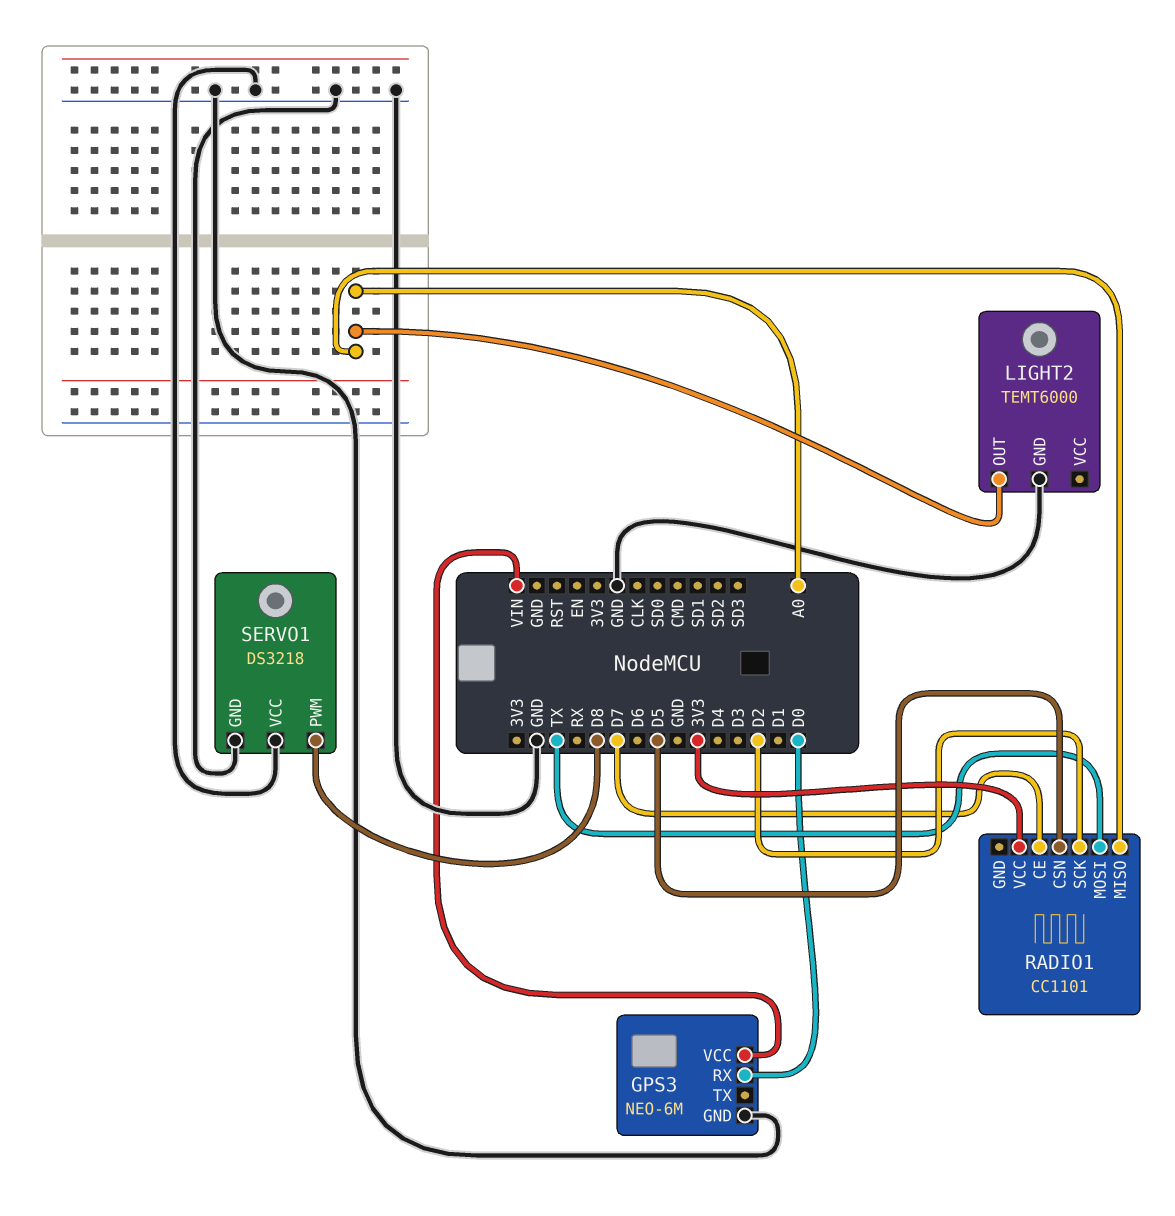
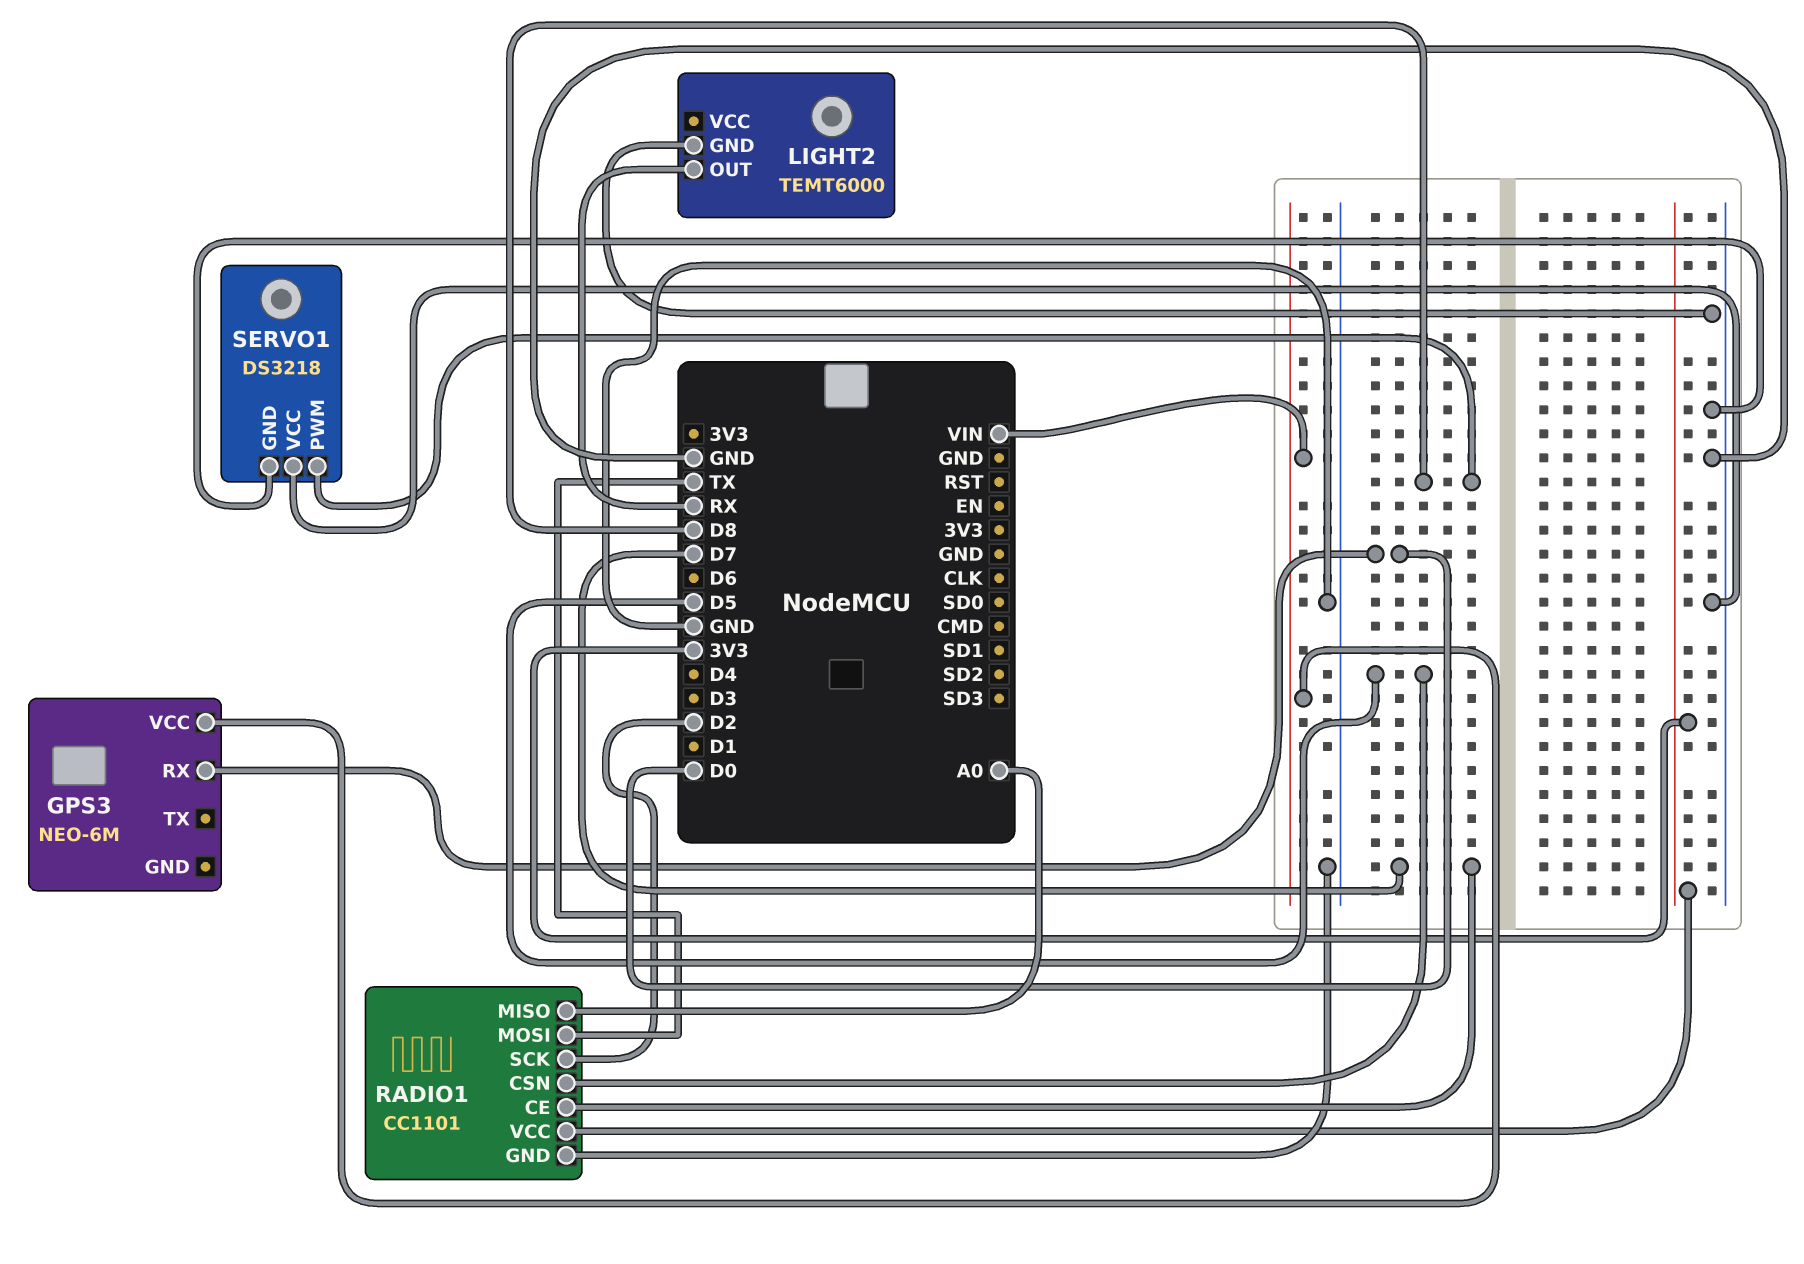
GPS3 pin GND: GND -> none
LIGHT2 pin OUT: A0 -> RX
RADIO1 pin GND: none -> GND

